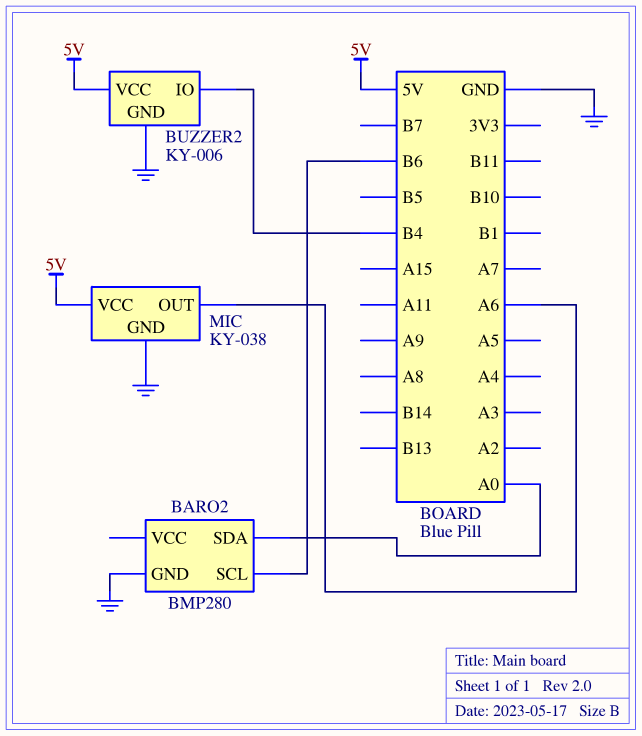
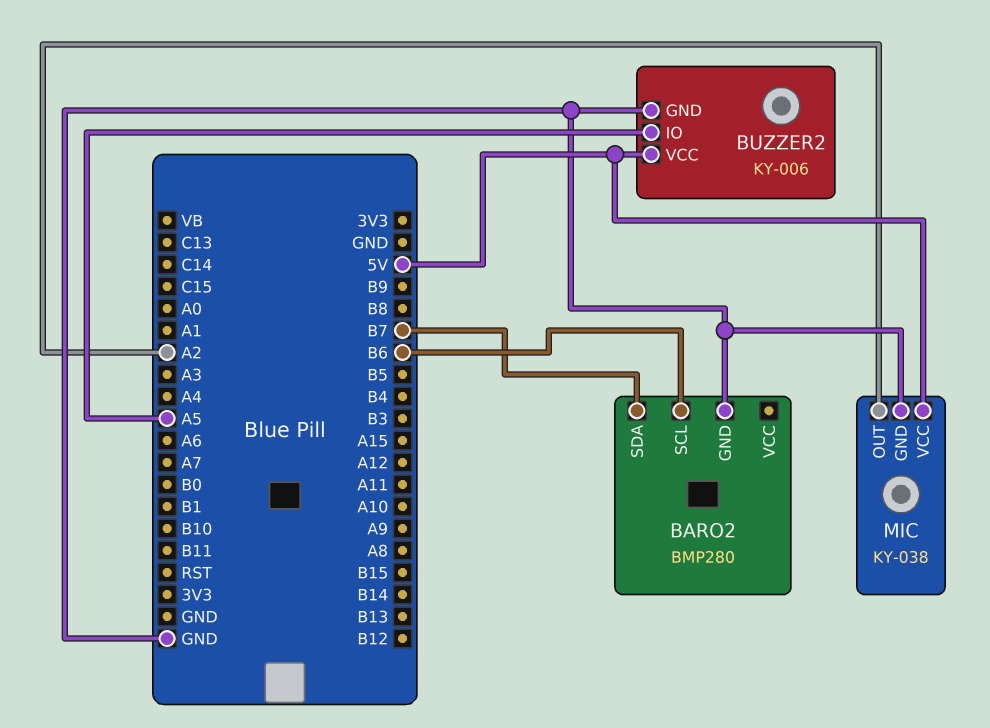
BARO2 pin SDA: A0 -> B7
BUZZER2 pin IO: B4 -> A5
MIC pin OUT: A6 -> A2

